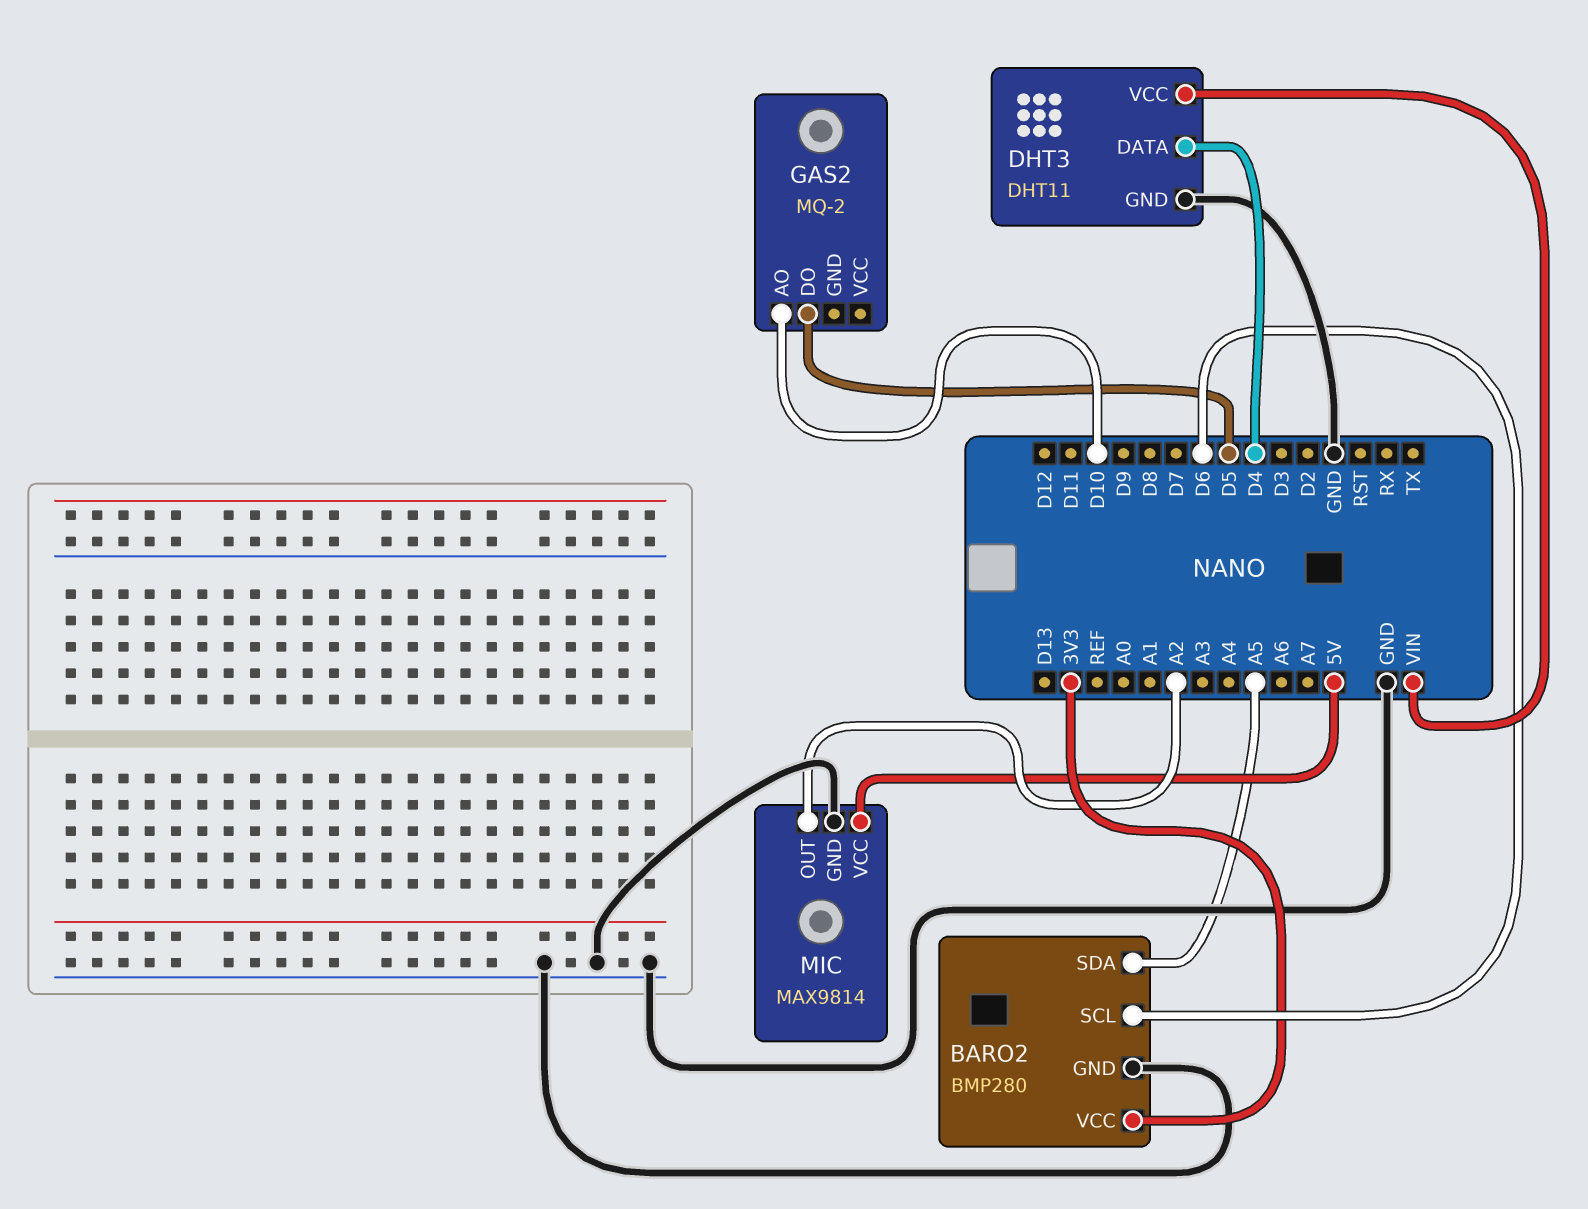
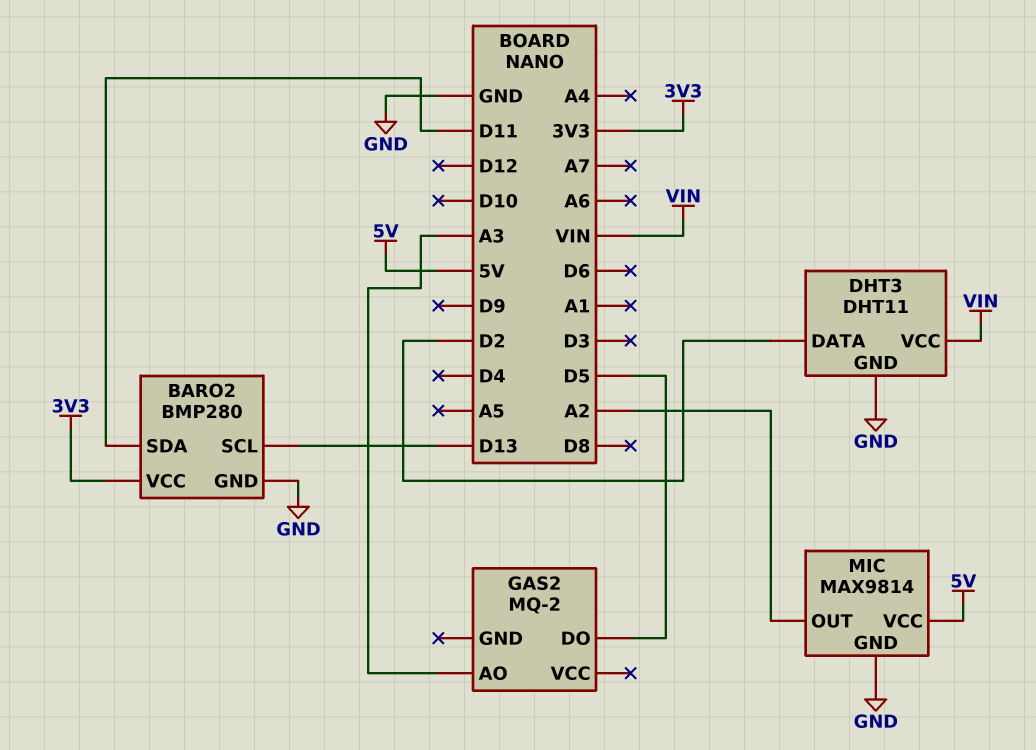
BARO2 pin SCL: D6 -> D13
BARO2 pin SDA: A5 -> D11
DHT3 pin DATA: D4 -> D2
GAS2 pin AO: D10 -> A3

